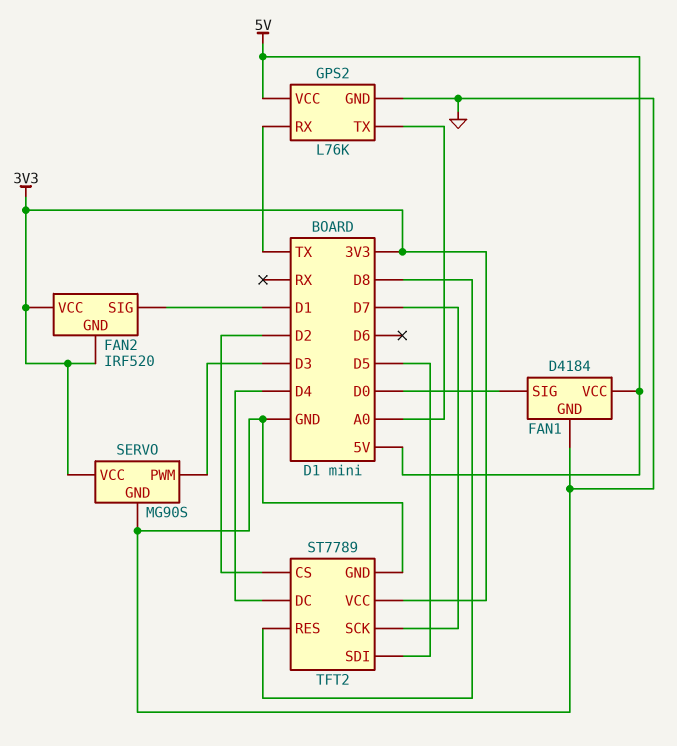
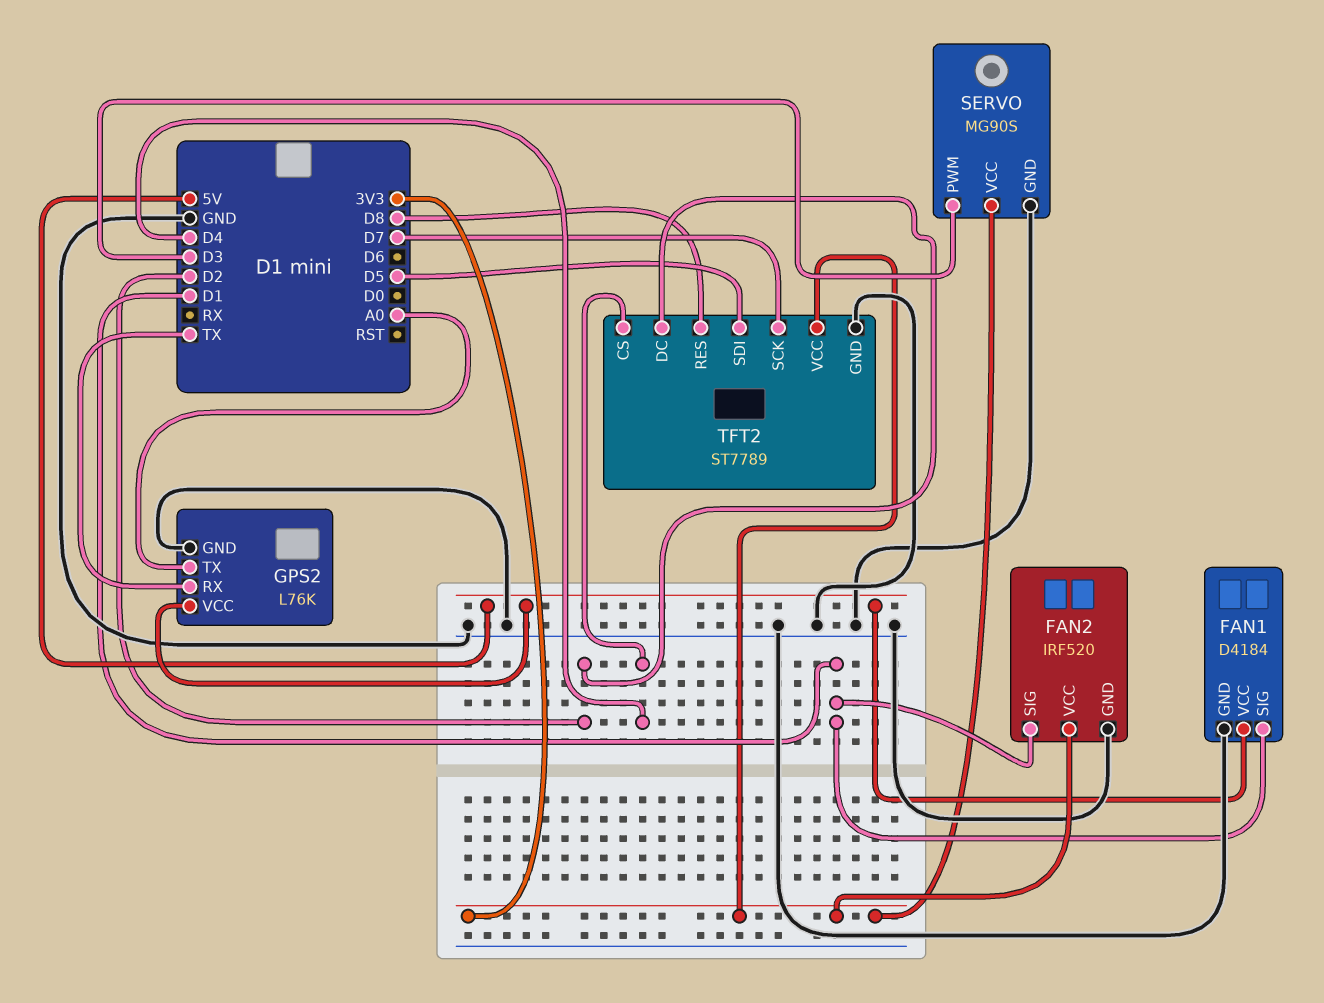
FAN1 pin SIG: D0 -> D1
FAN2 pin GND: 3V3 -> GND
TFT2 pin CS: D2 -> D4
TFT2 pin DC: D4 -> D2

